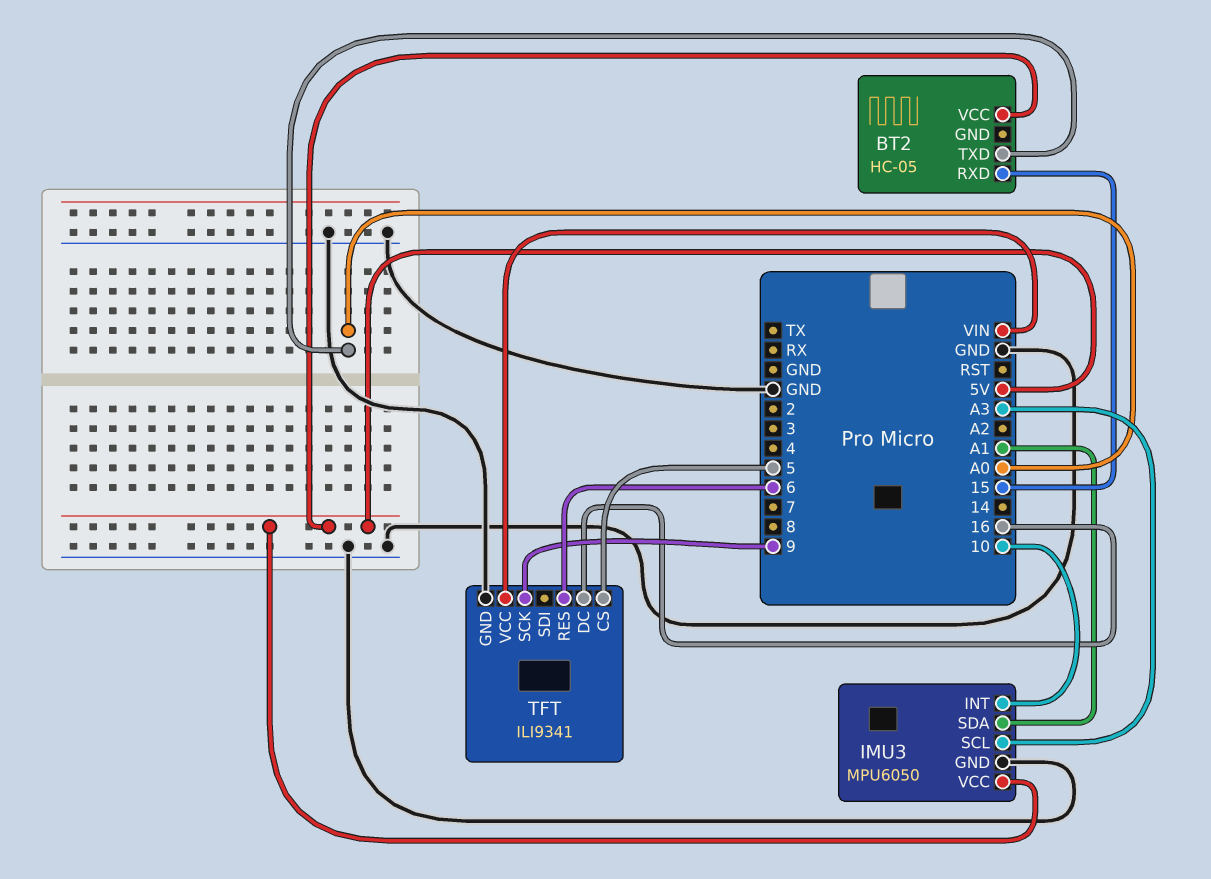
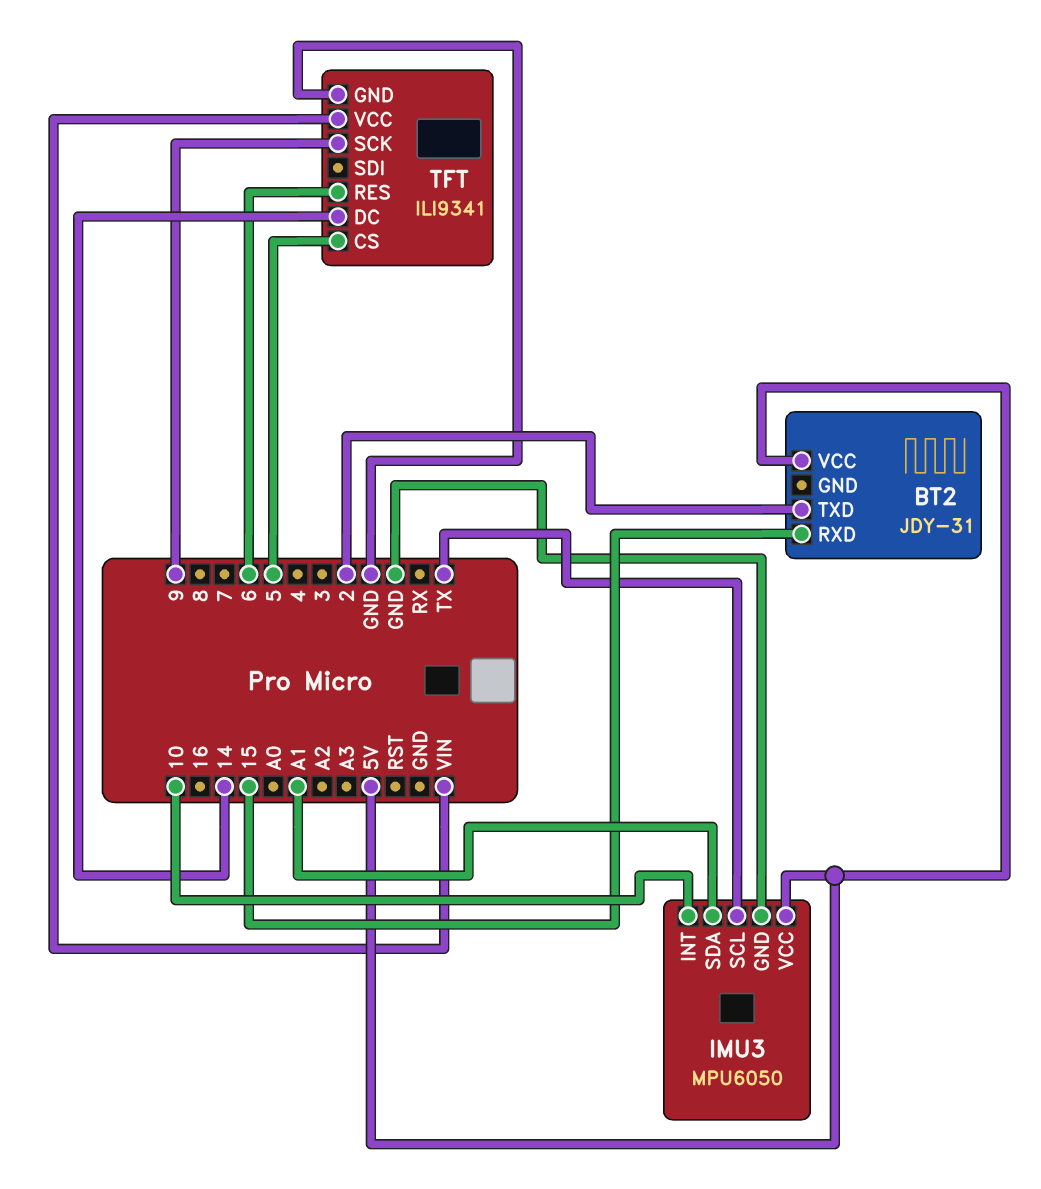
BT2: HC-05 -> JDY-31
BT2 pin TXD: A0 -> 2
IMU3 pin SCL: A3 -> TX
TFT pin DC: 16 -> 14

